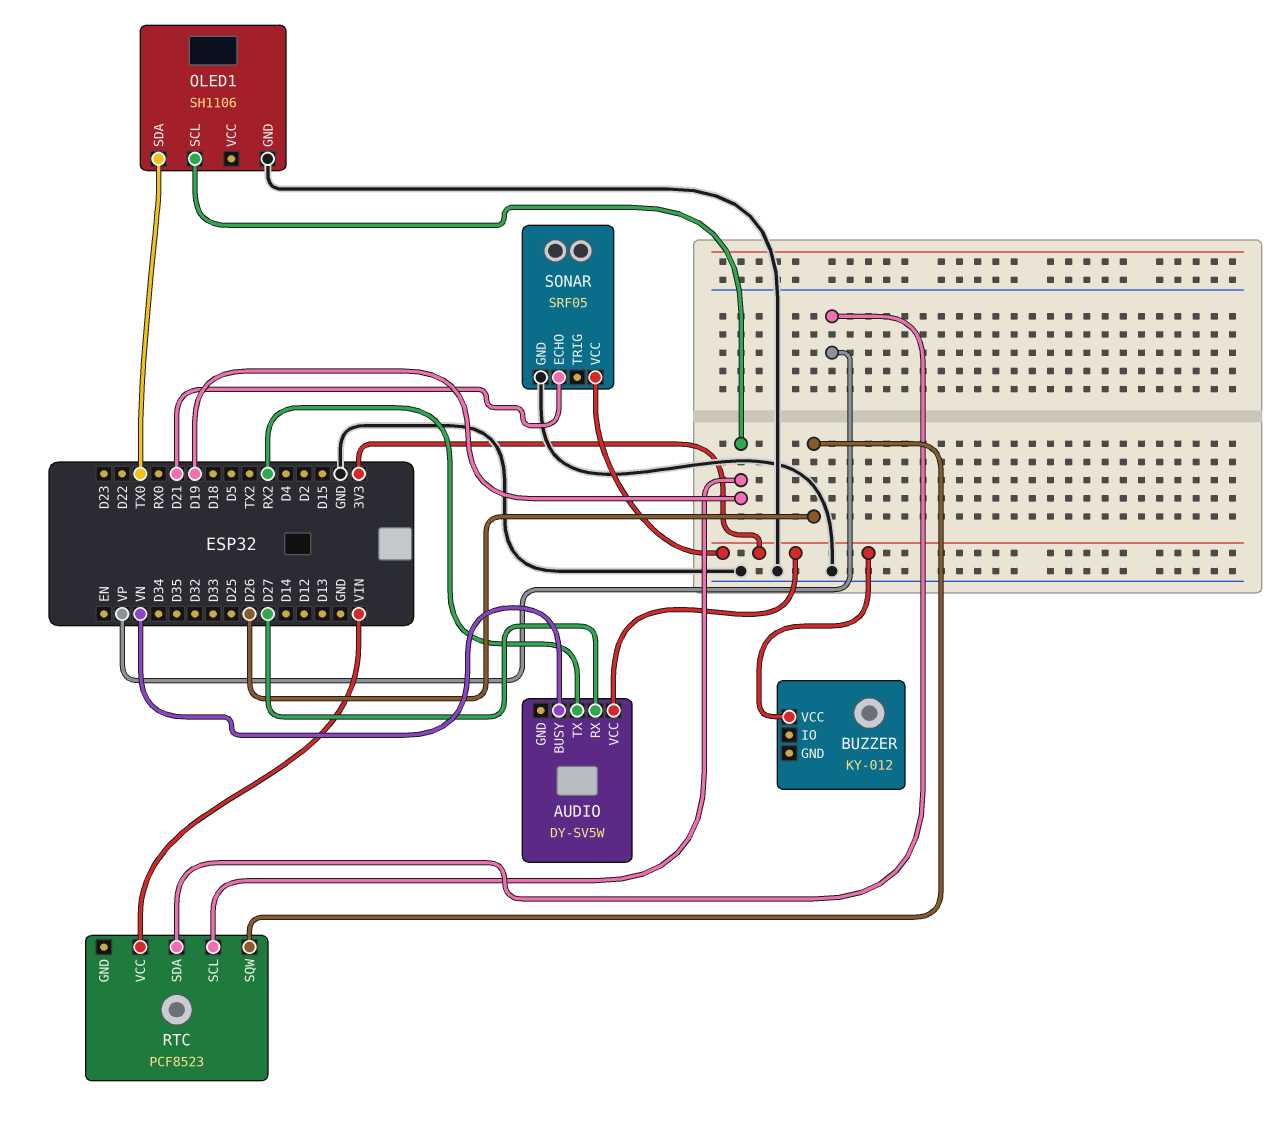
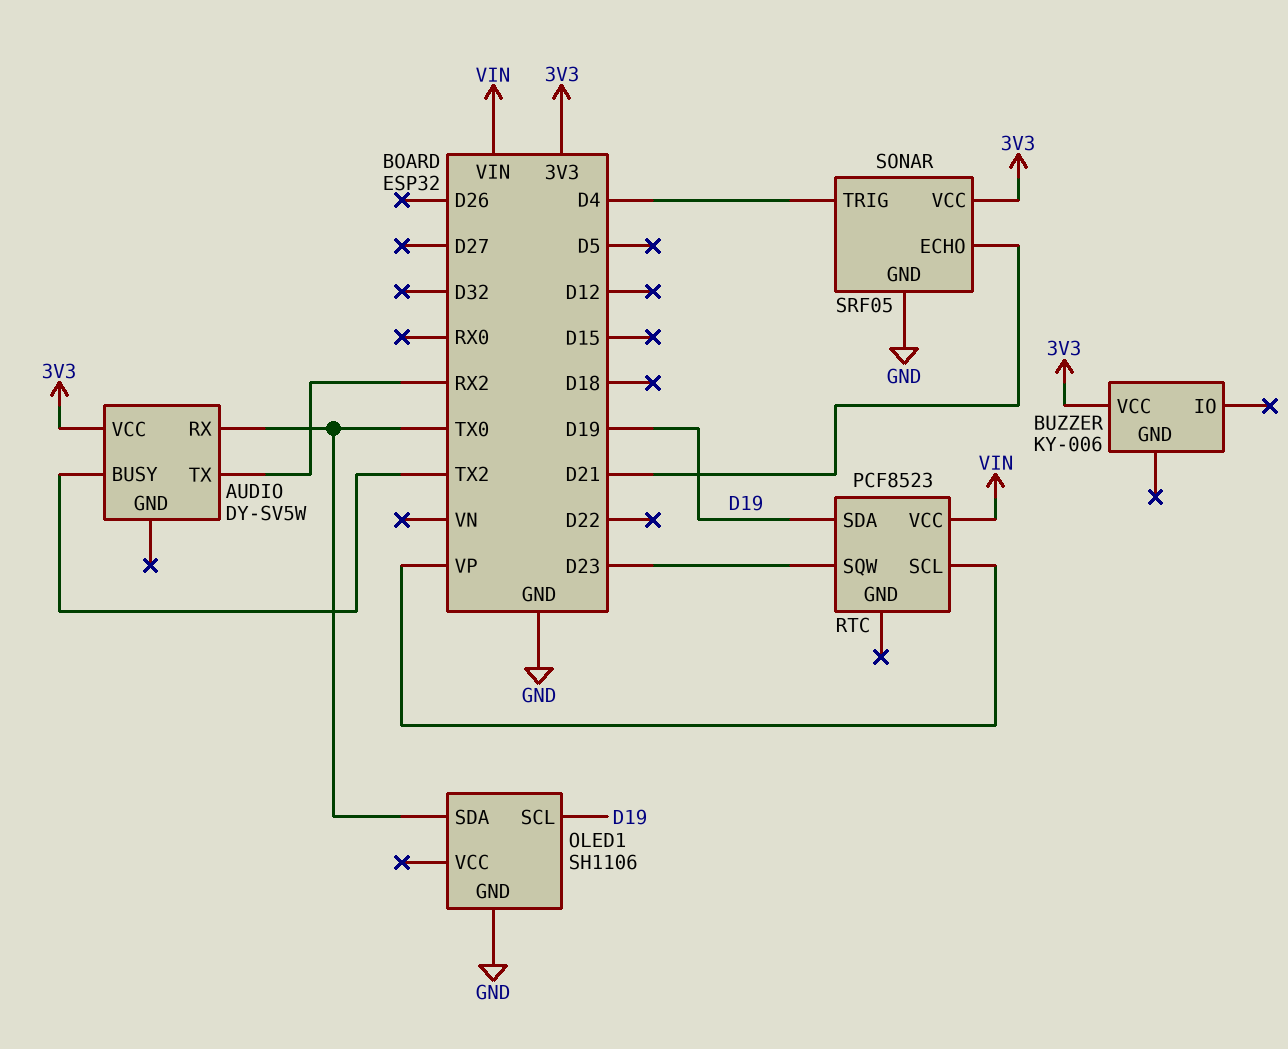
AUDIO pin BUSY: VN -> TX2
AUDIO pin RX: D27 -> TX0
BUZZER: KY-012 -> KY-006
RTC pin SCL: D19 -> VP
RTC pin SDA: VP -> D19
RTC pin SQW: D26 -> D23
SONAR pin TRIG: none -> D4

